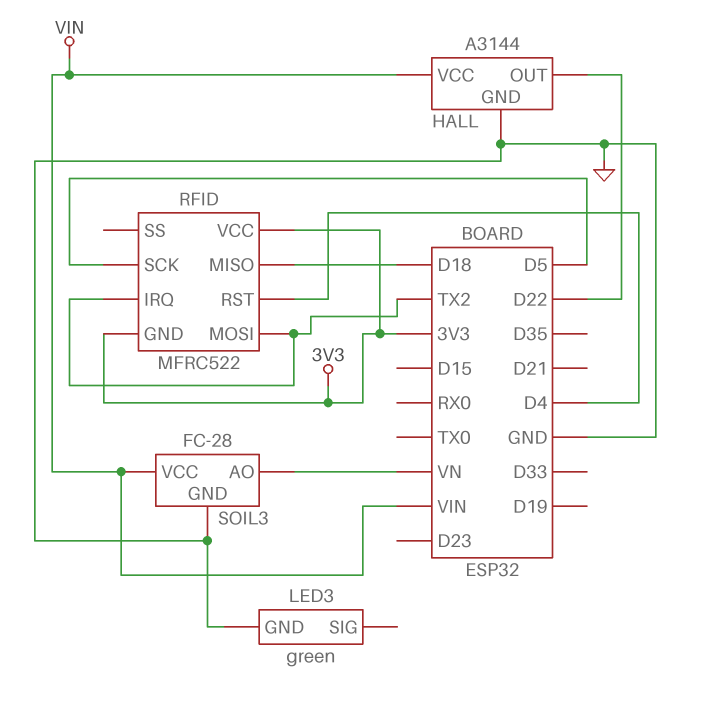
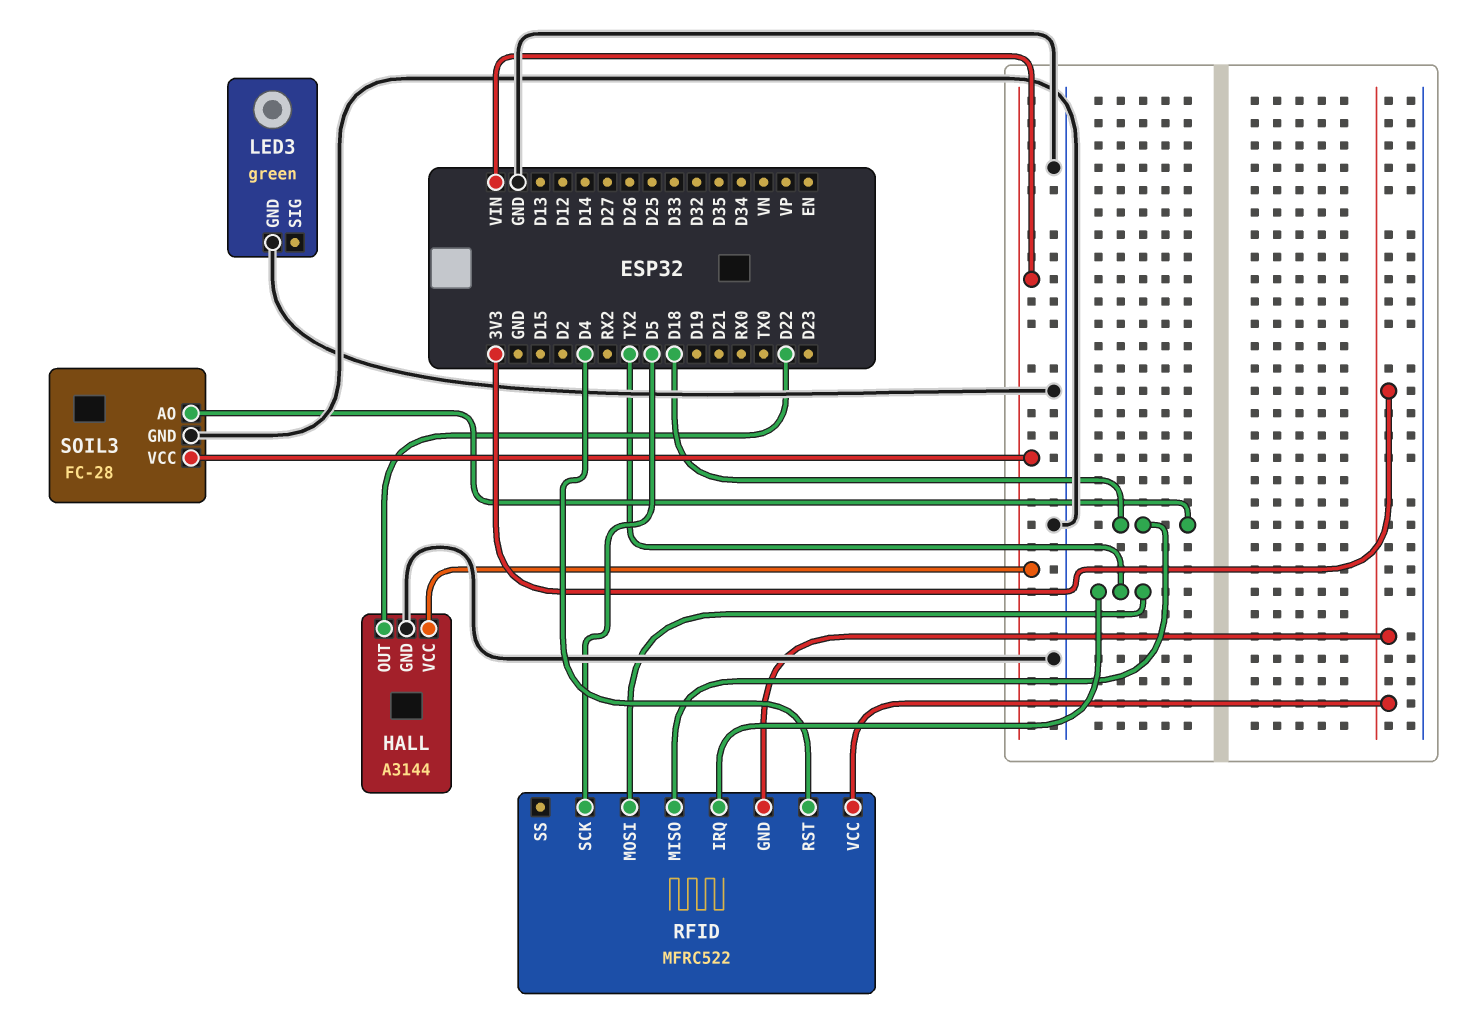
SOIL3 pin AO: VN -> D18

